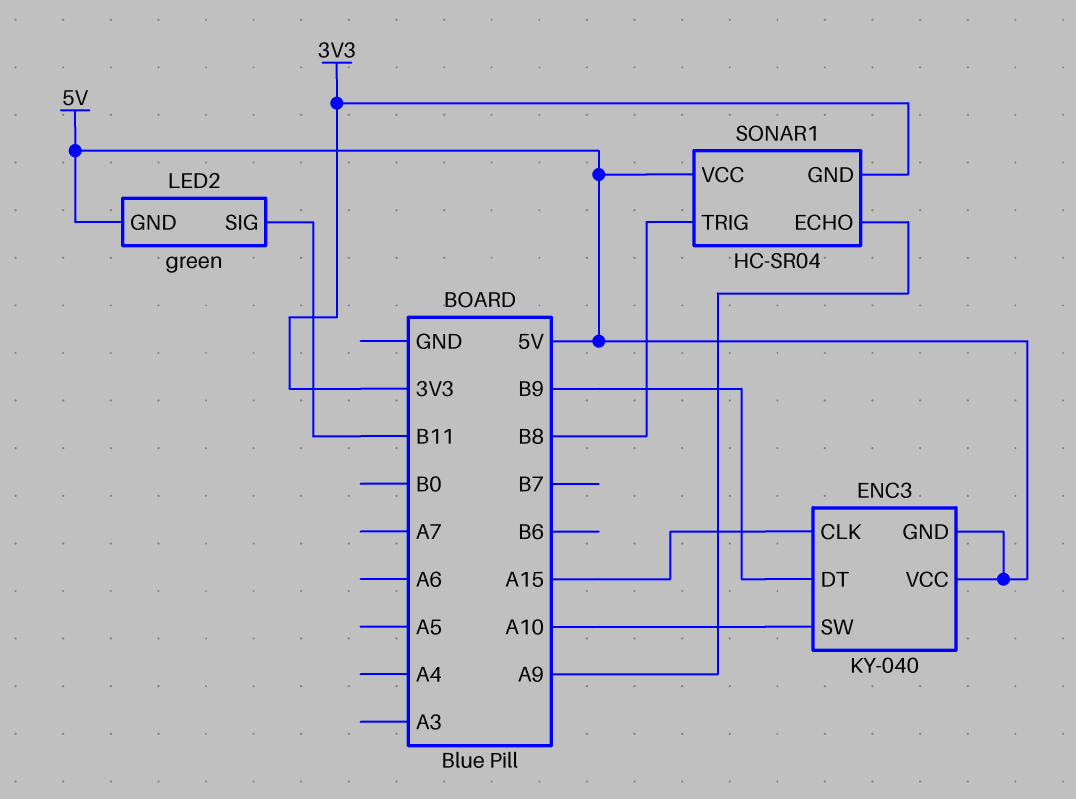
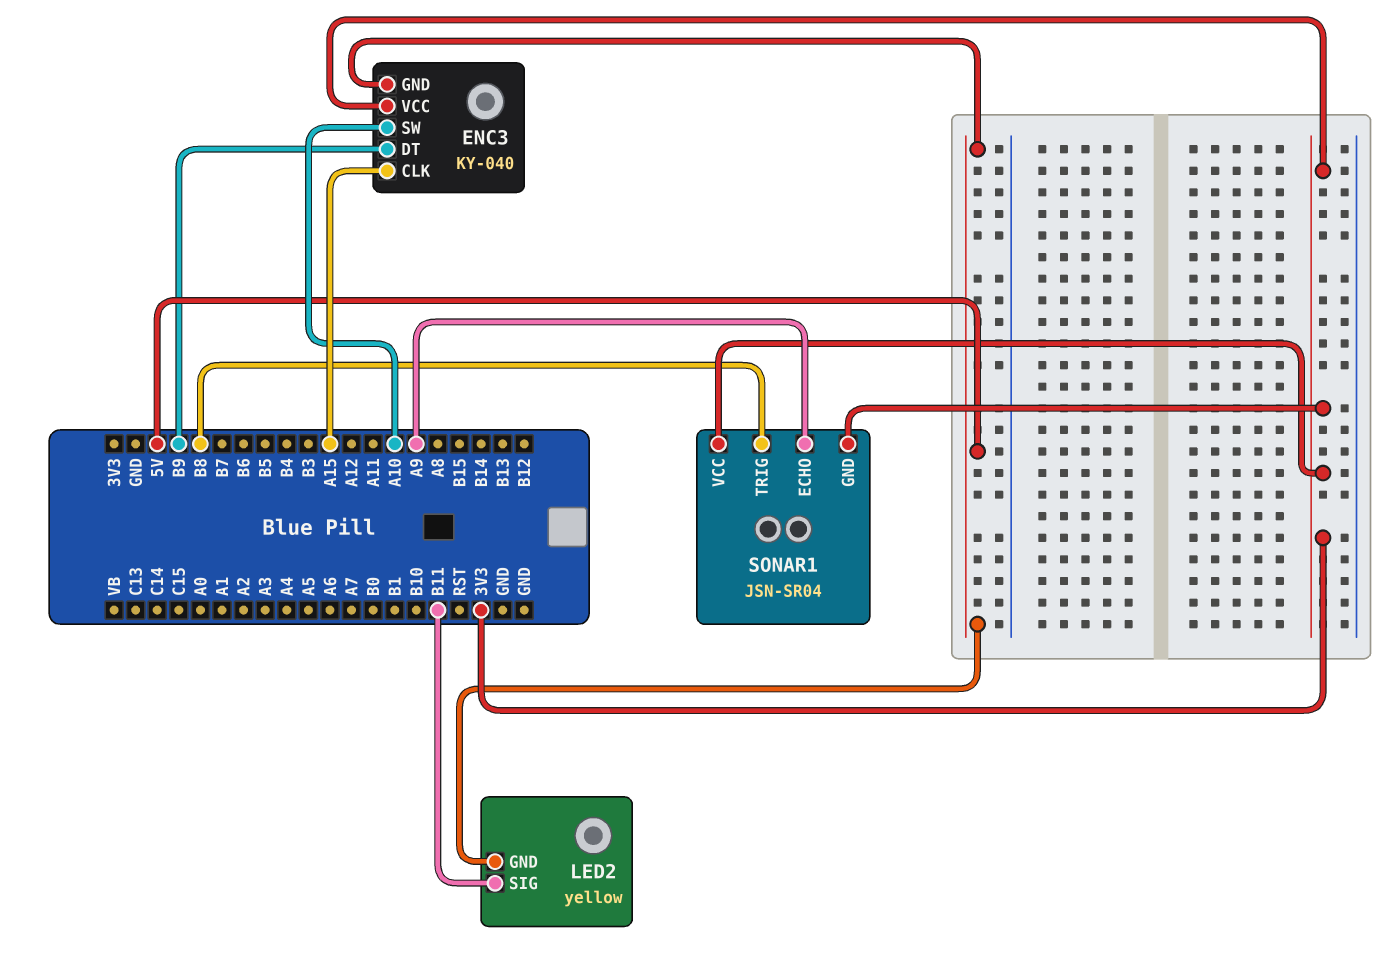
ENC3 pin VCC: 5V -> 3V3
LED2: green -> yellow
SONAR1: HC-SR04 -> JSN-SR04
SONAR1 pin VCC: 5V -> 3V3

